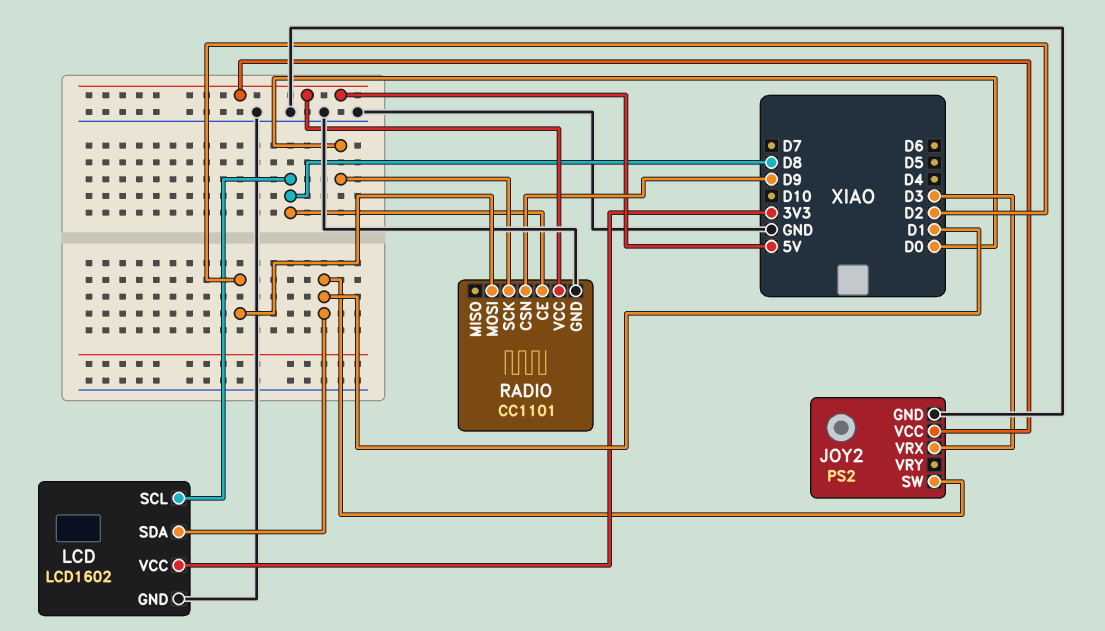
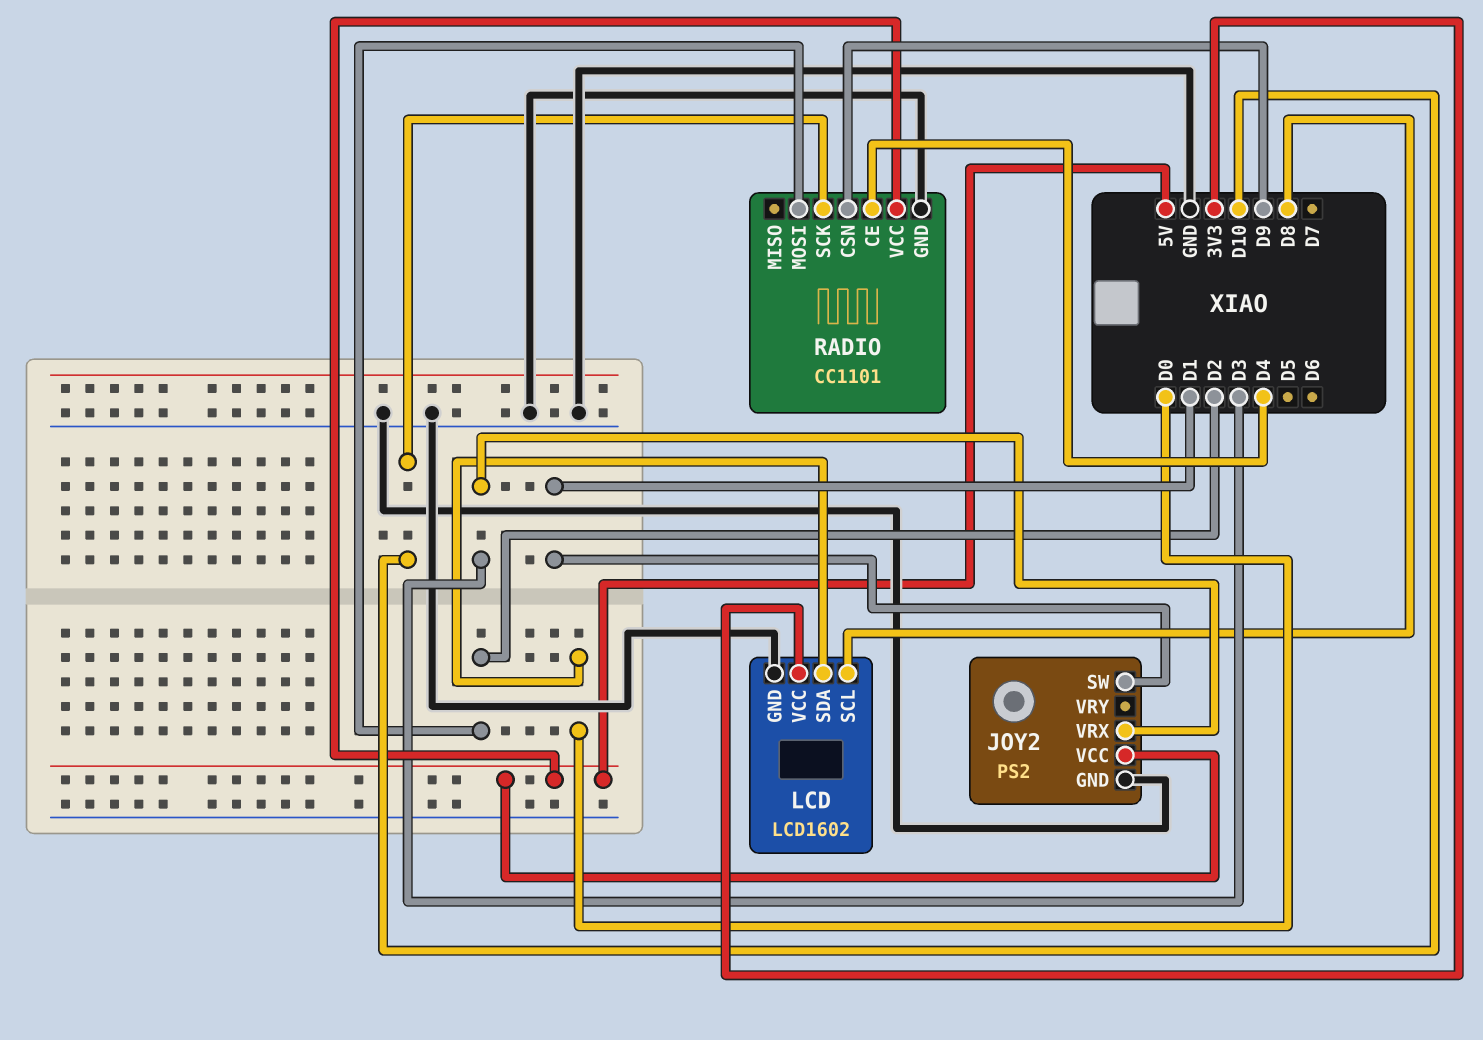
LCD pin SDA: D1 -> D0
RADIO pin CE: D8 -> D4
RADIO pin SCK: D0 -> D10

